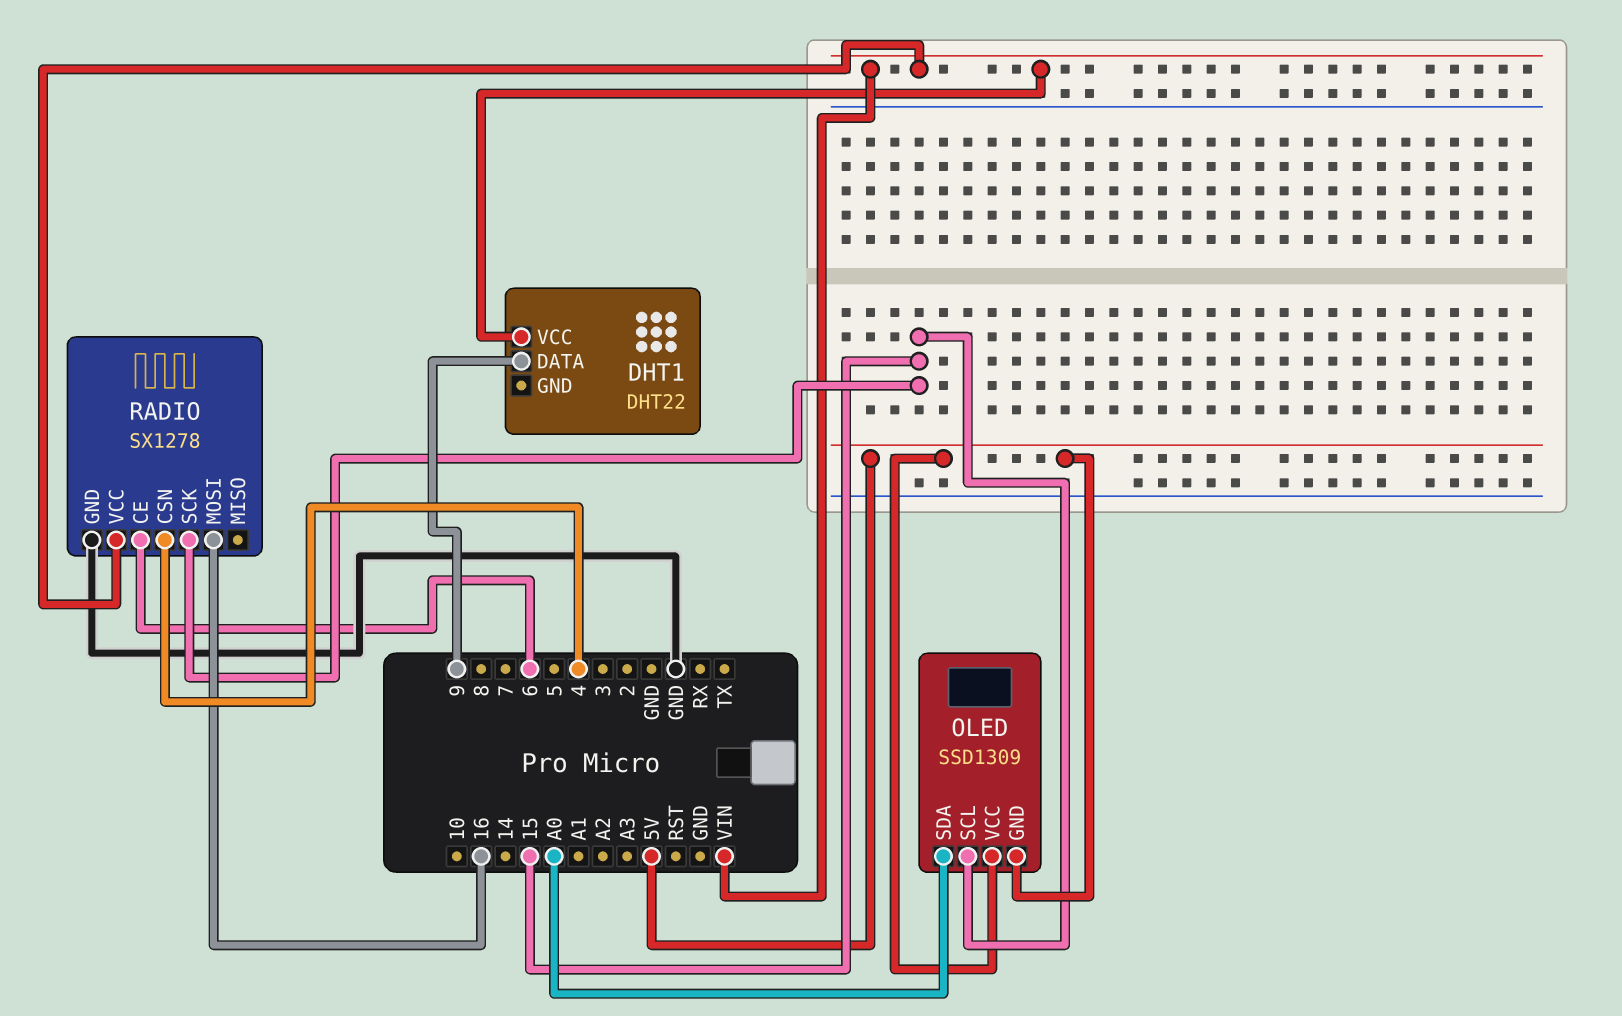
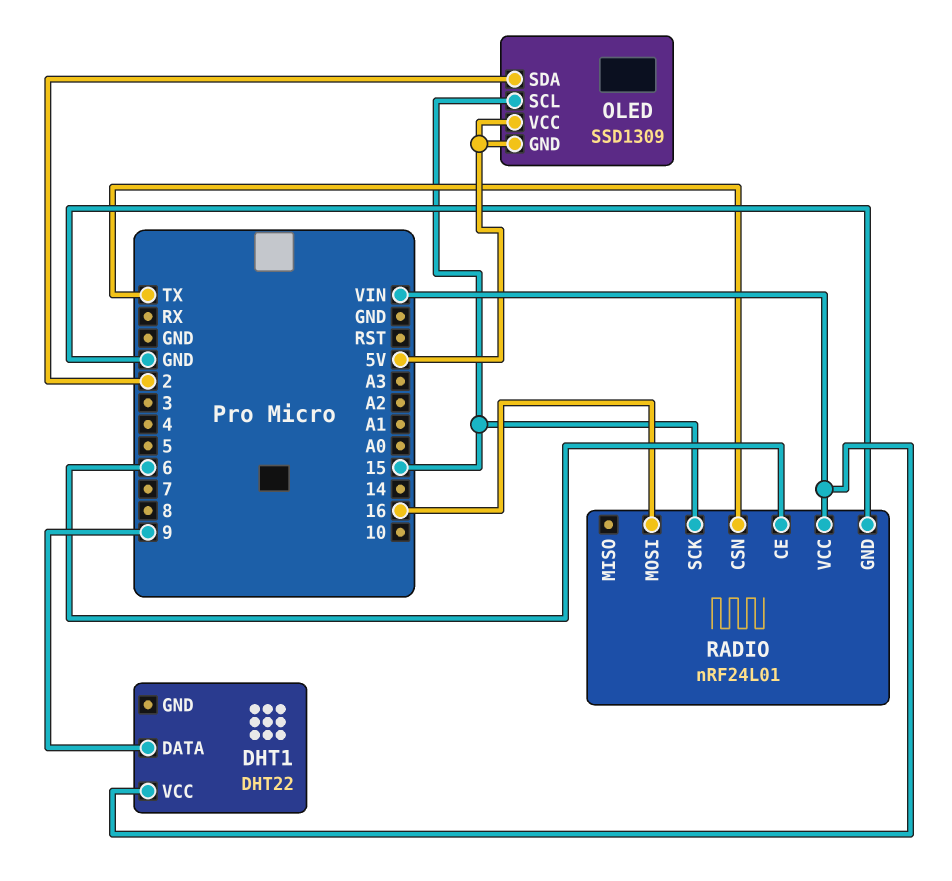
OLED pin SDA: A0 -> 2
RADIO: SX1278 -> nRF24L01
RADIO pin CSN: 4 -> TX

